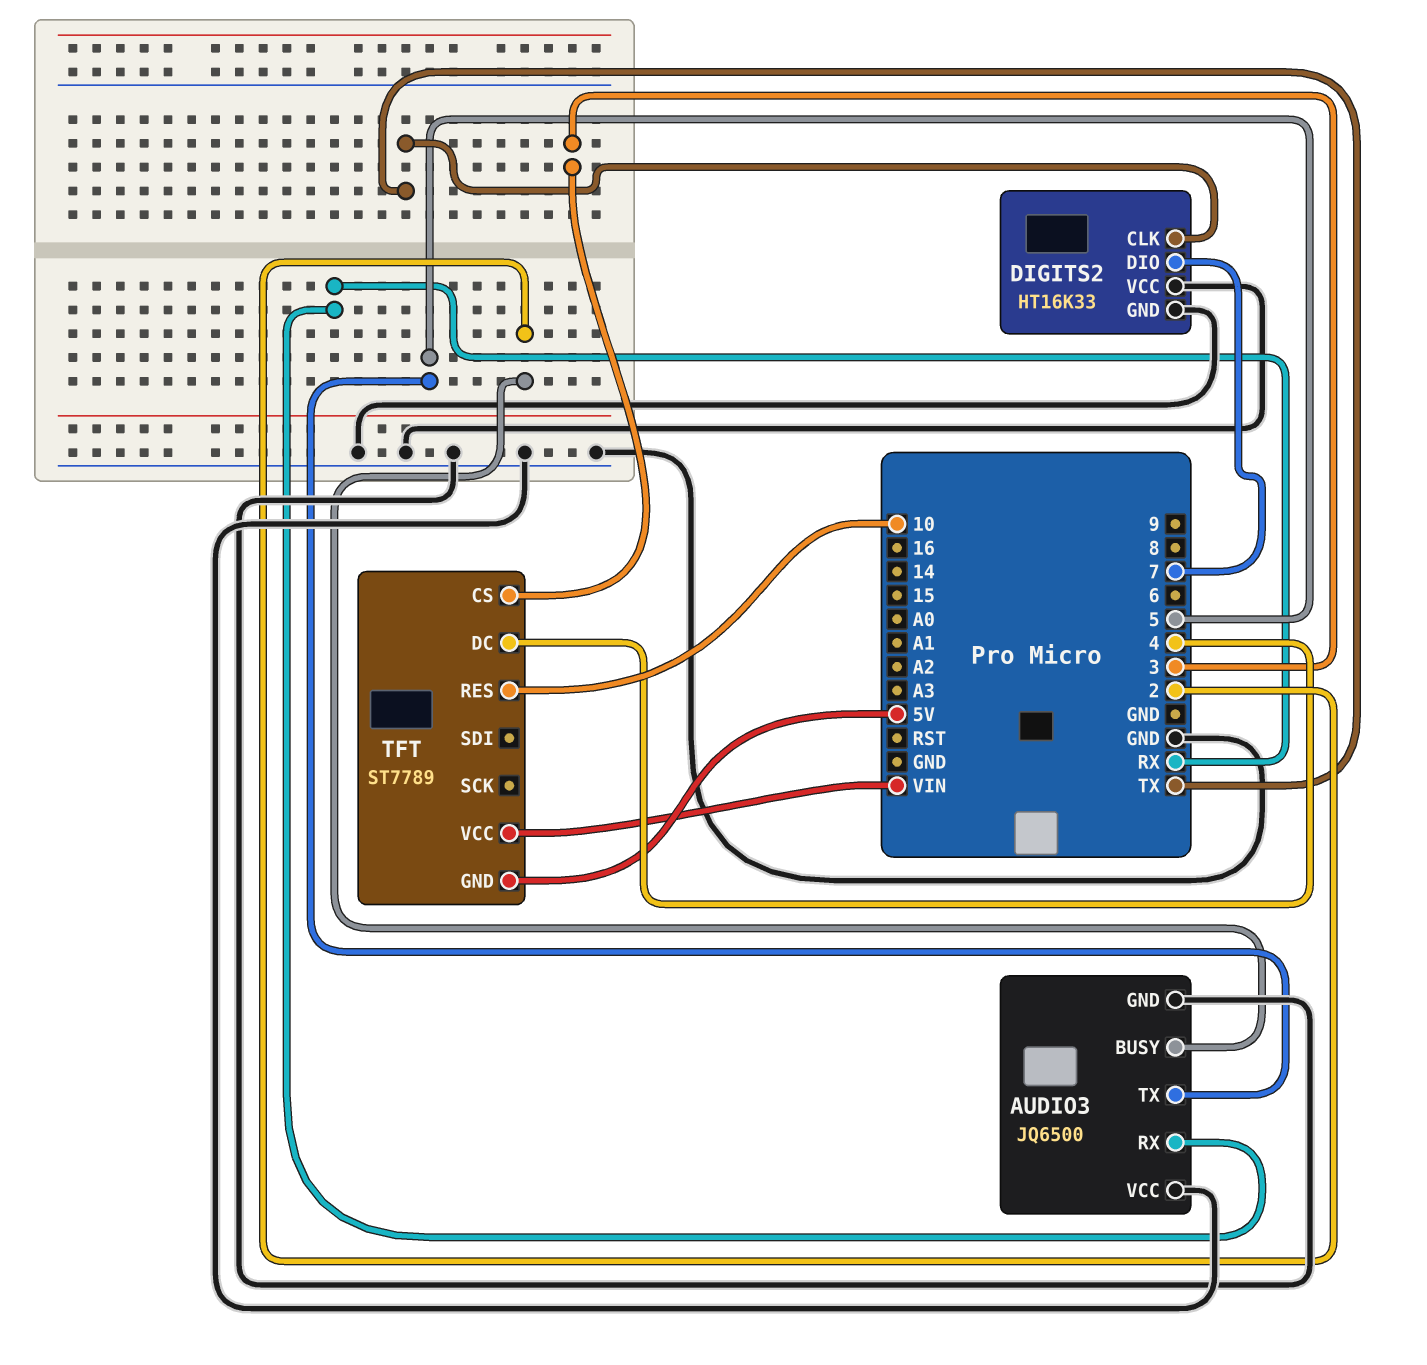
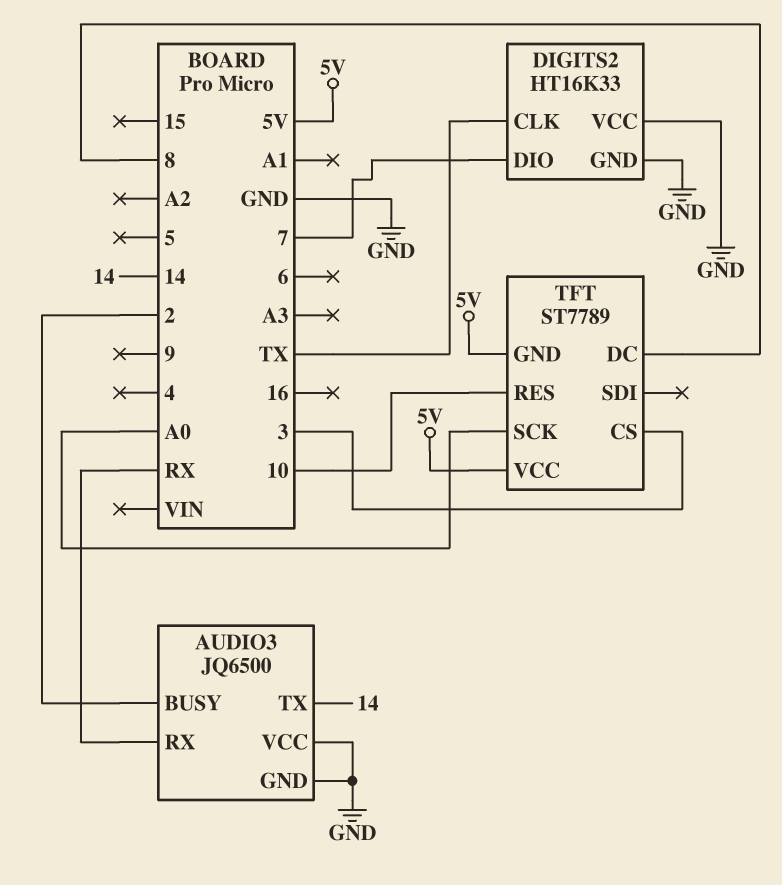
AUDIO3 pin TX: 5 -> 14
TFT pin DC: 4 -> 8
TFT pin SCK: none -> A0
TFT pin VCC: VIN -> 5V

